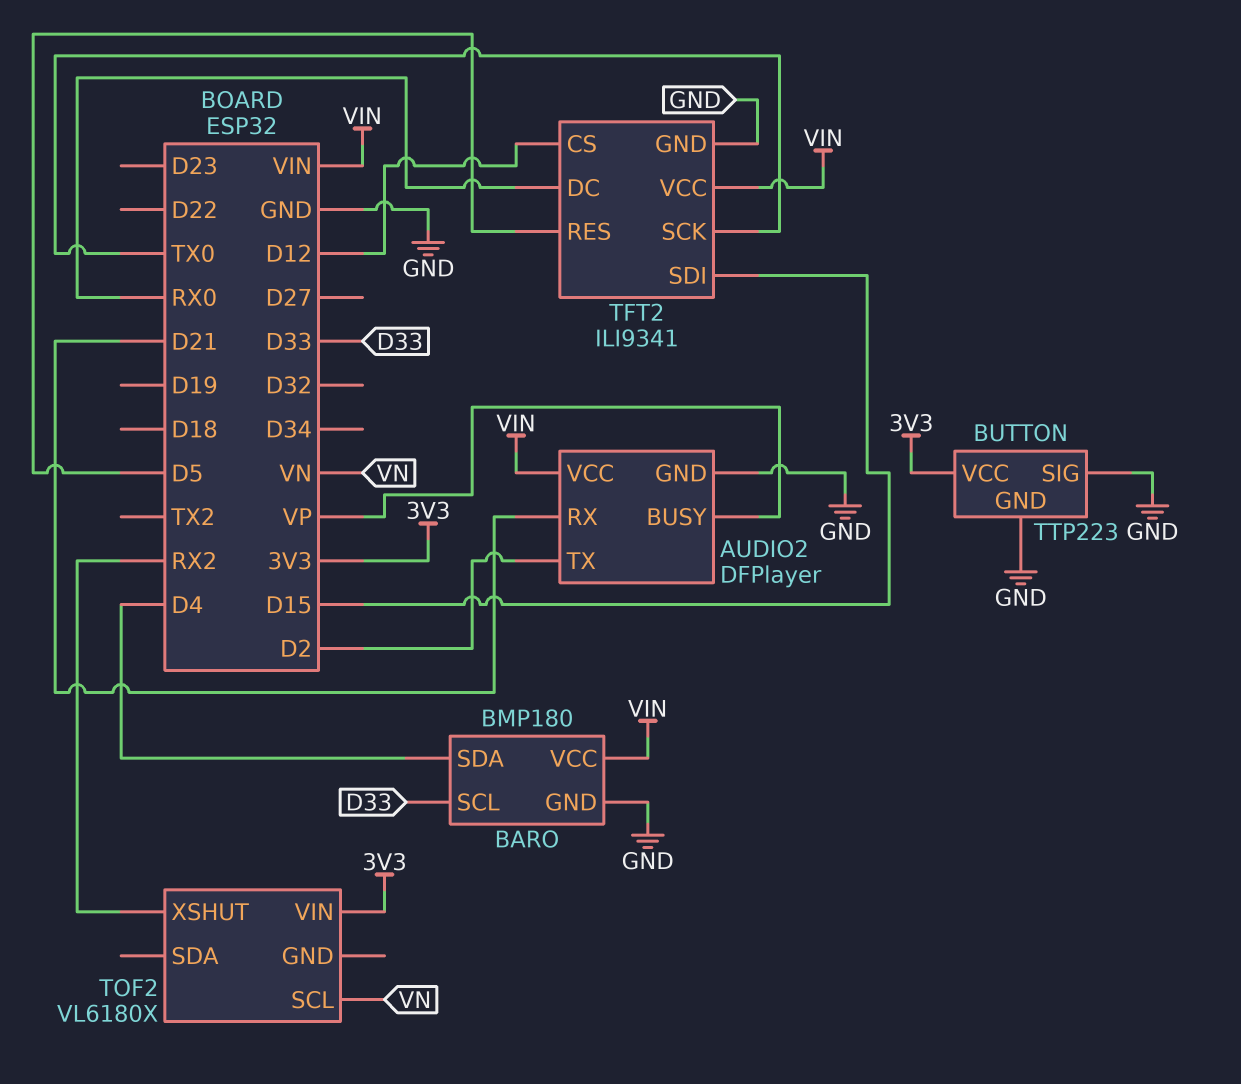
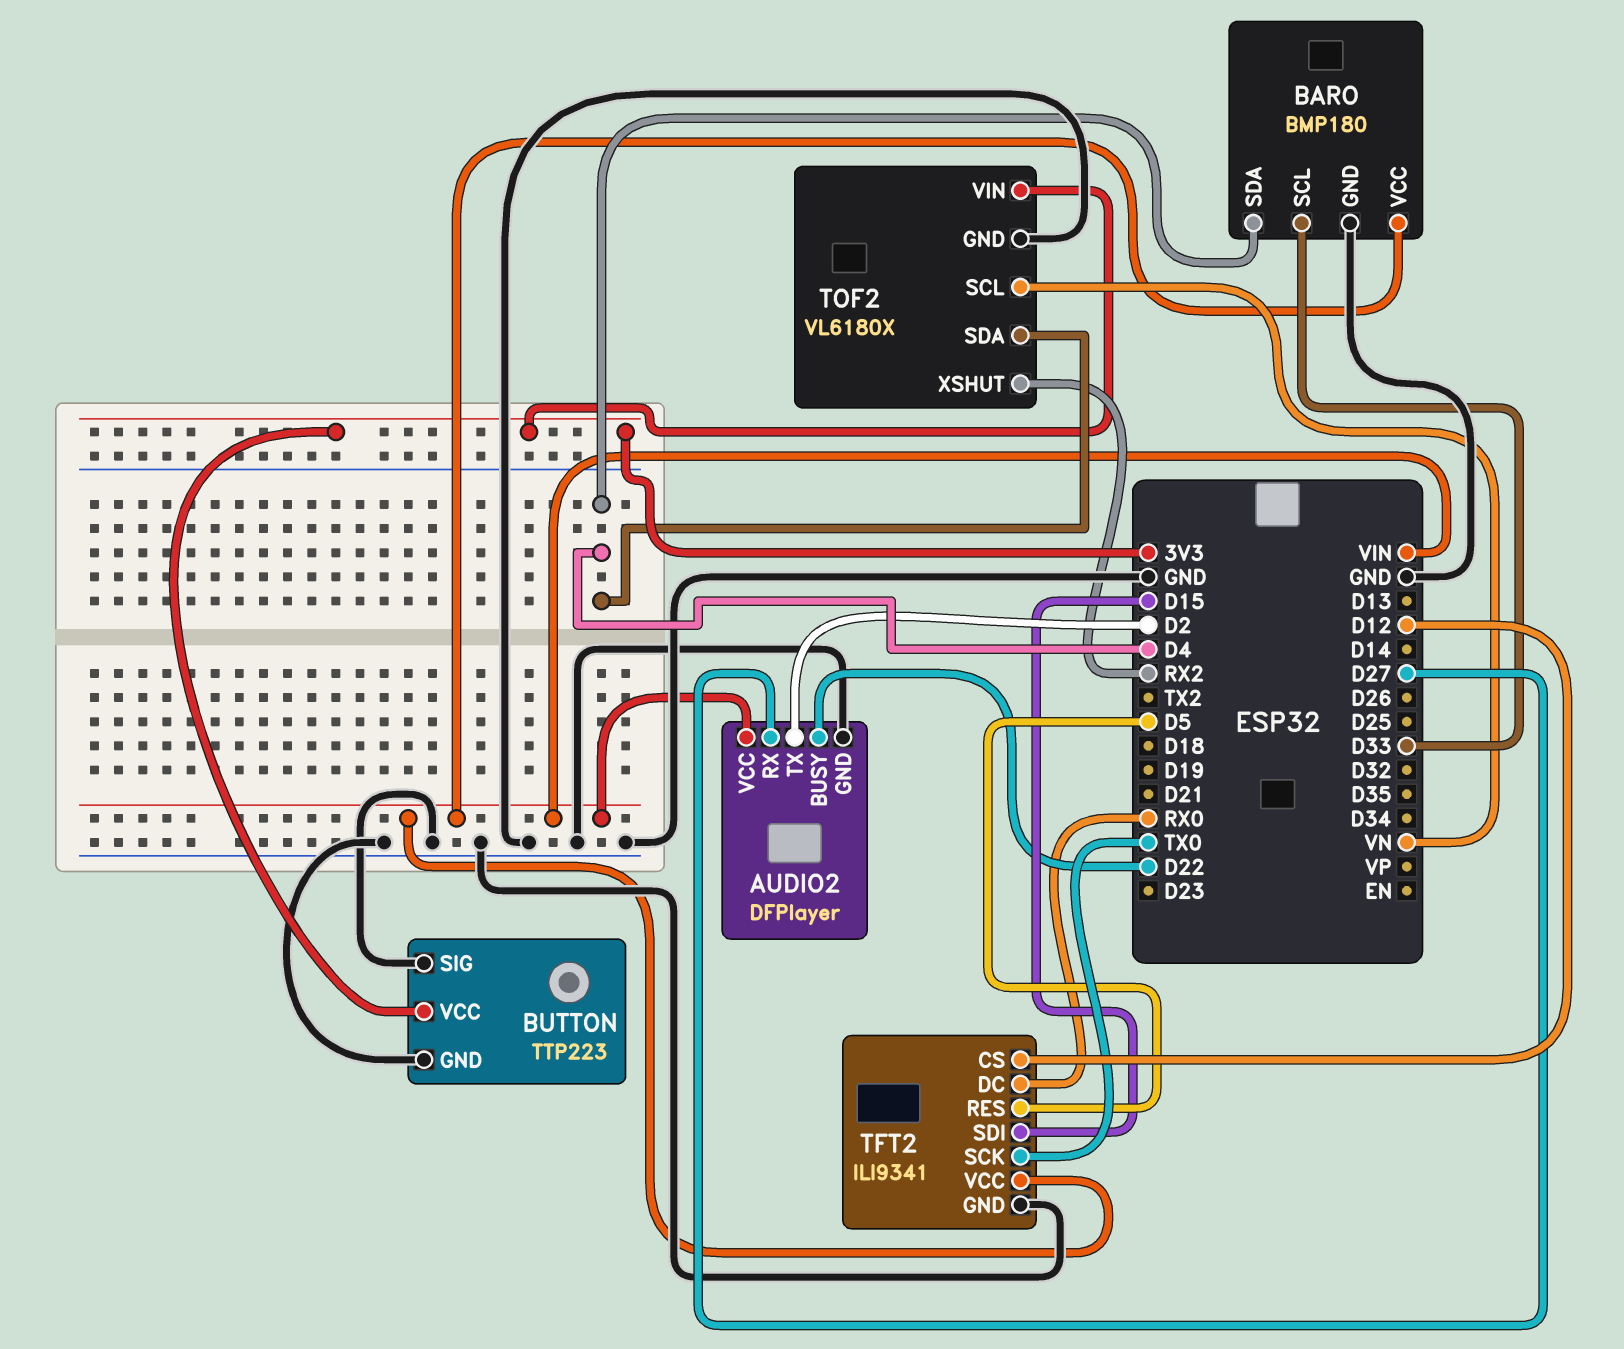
AUDIO2 pin BUSY: VP -> D22
AUDIO2 pin RX: D21 -> D27
TOF2 pin GND: none -> GND
TOF2 pin SDA: none -> D4

